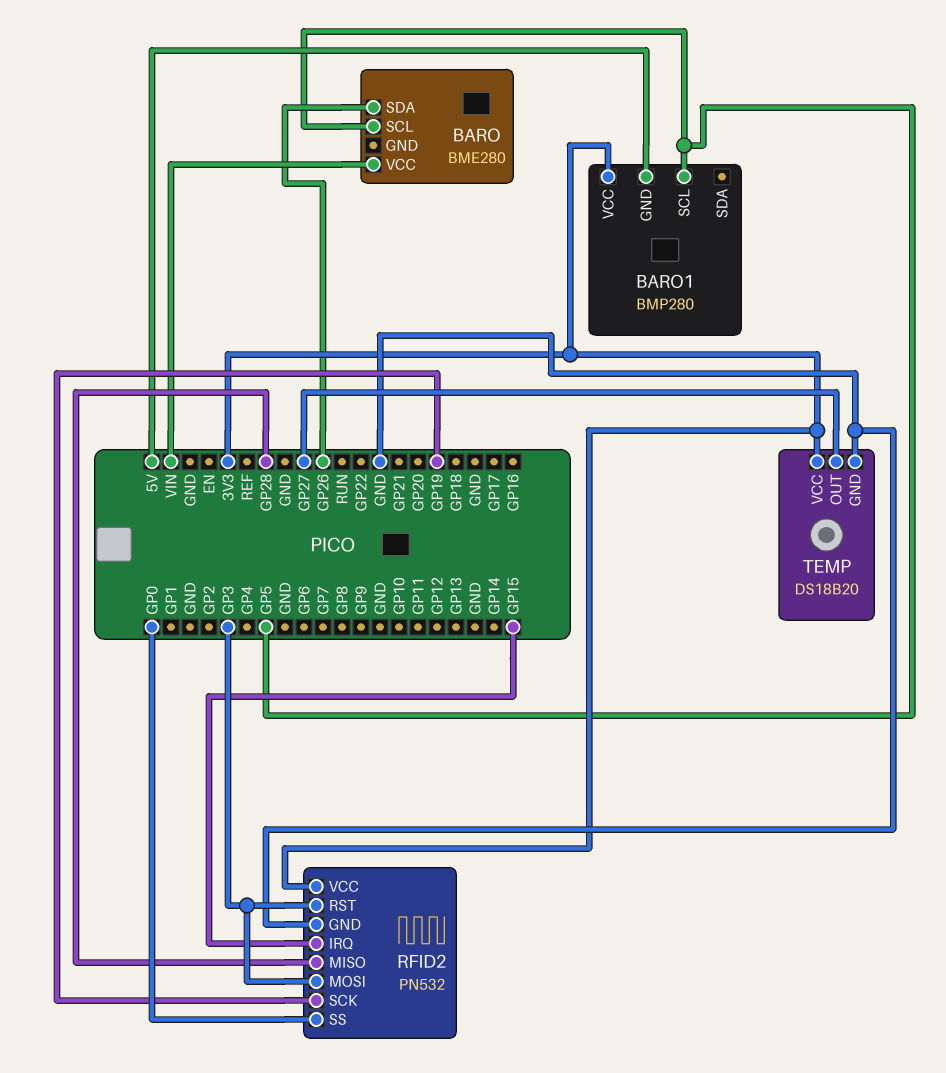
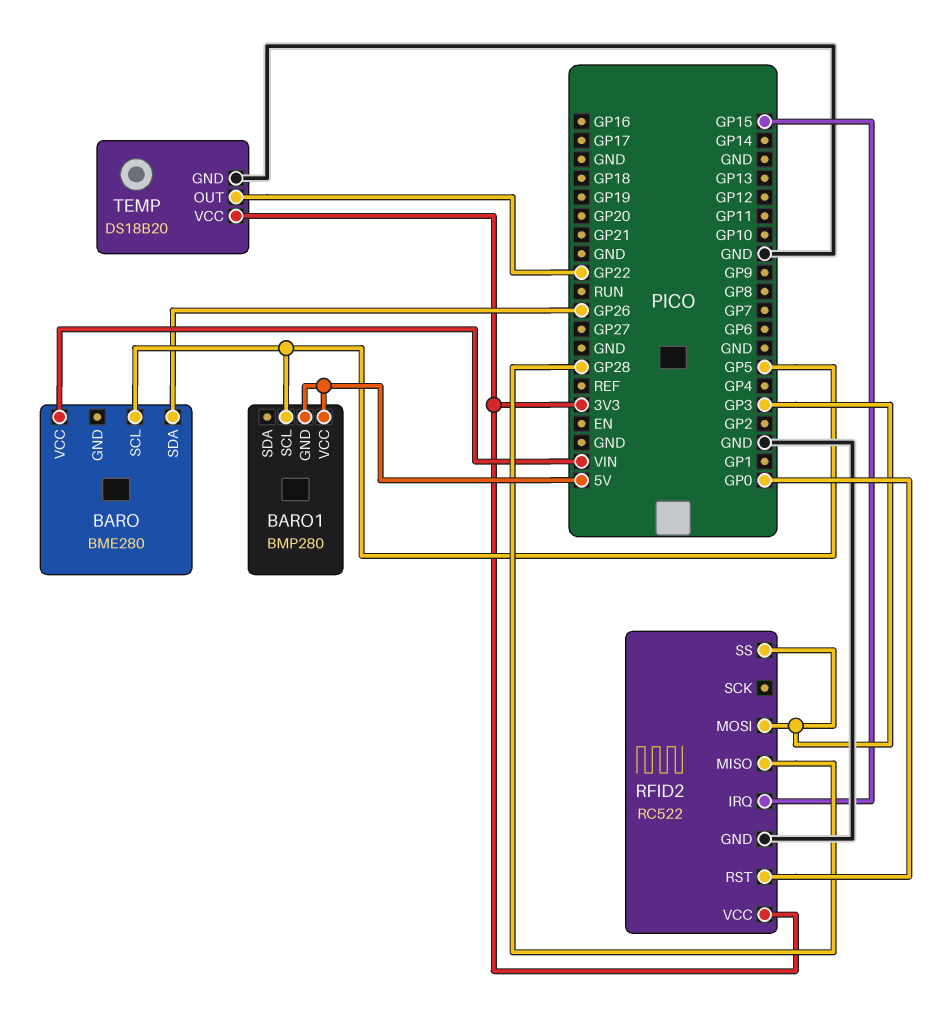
BARO1 pin VCC: 3V3 -> 5V
RFID2: PN532 -> RC522
RFID2 pin RST: GP3 -> GP0
RFID2 pin SCK: GP19 -> none
RFID2 pin SS: GP0 -> GP3
TEMP pin OUT: GP27 -> GP22

